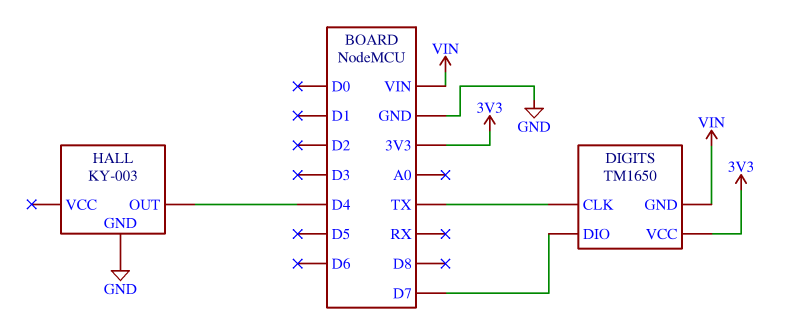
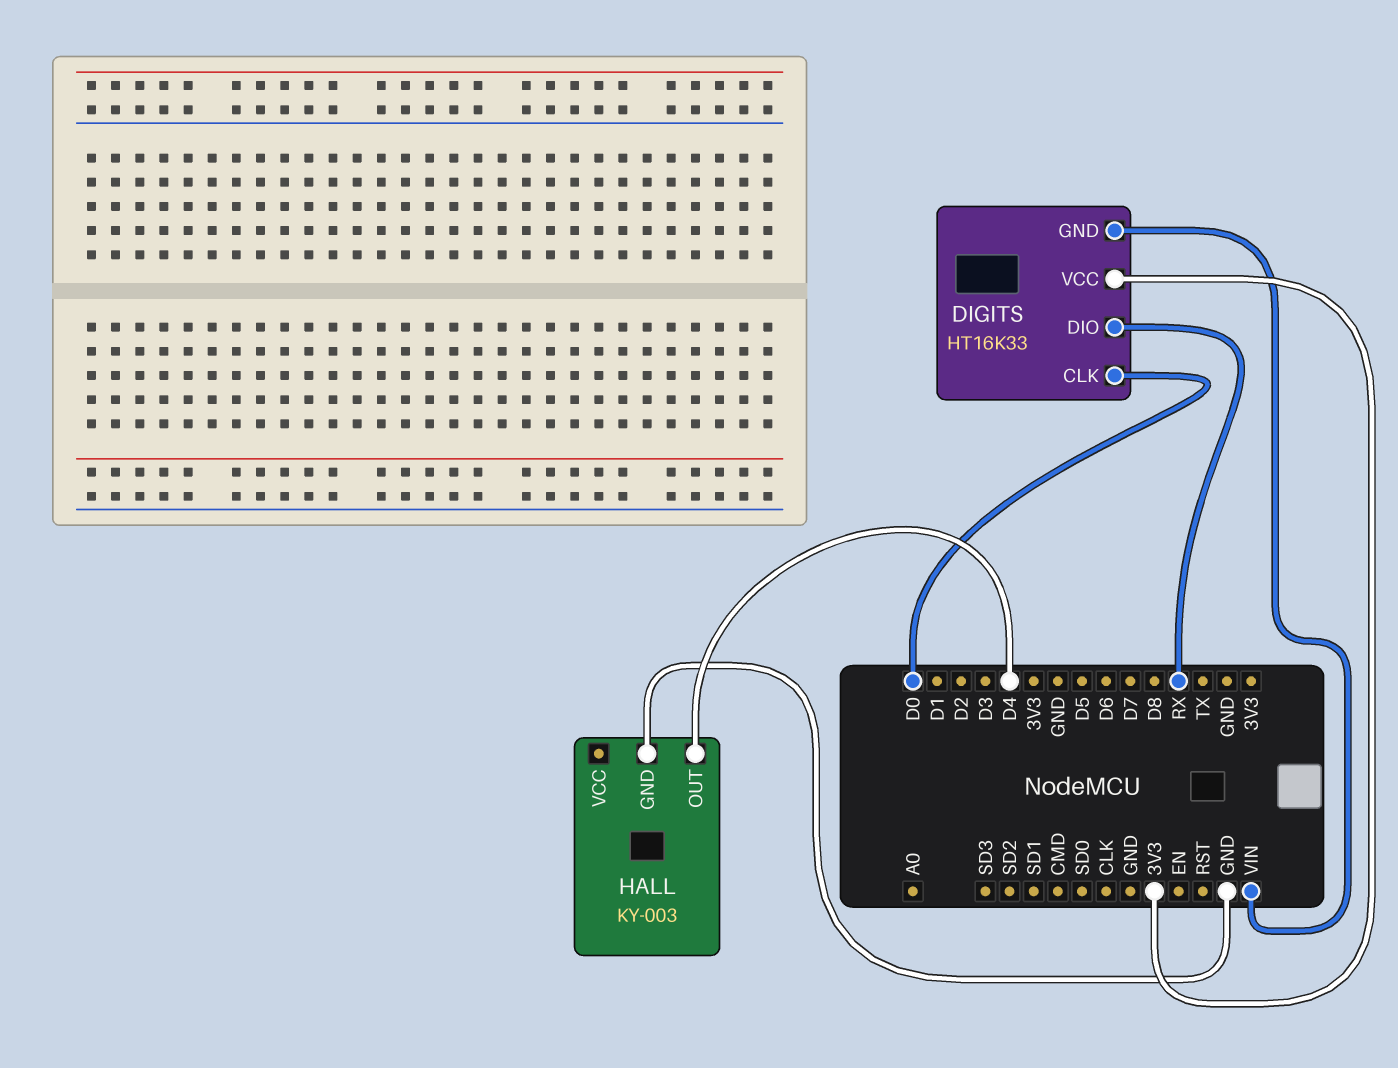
DIGITS: TM1650 -> HT16K33
DIGITS pin CLK: TX -> D0
DIGITS pin DIO: D7 -> RX

